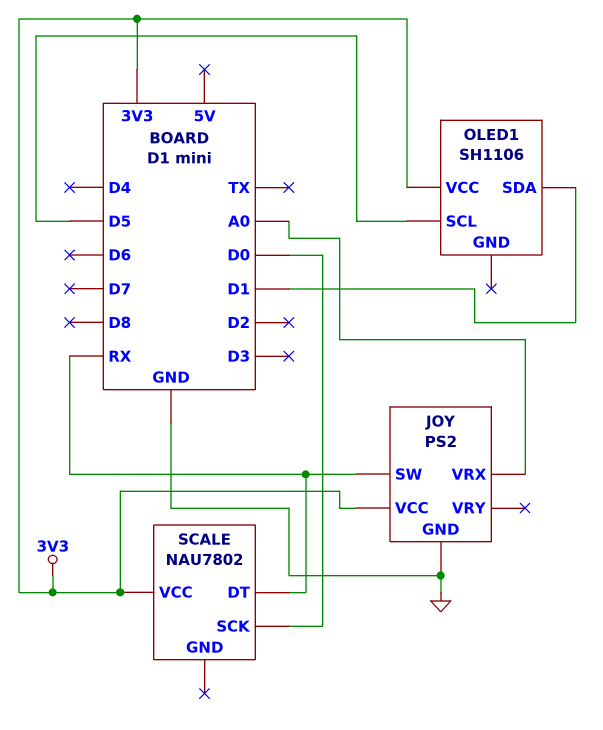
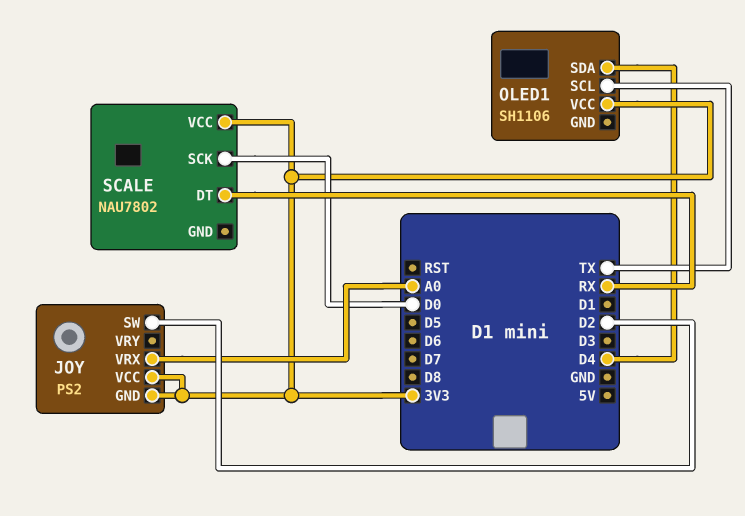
JOY pin GND: GND -> 3V3
JOY pin SW: RX -> D2
OLED1 pin SCL: D5 -> TX
OLED1 pin SDA: D1 -> D4

